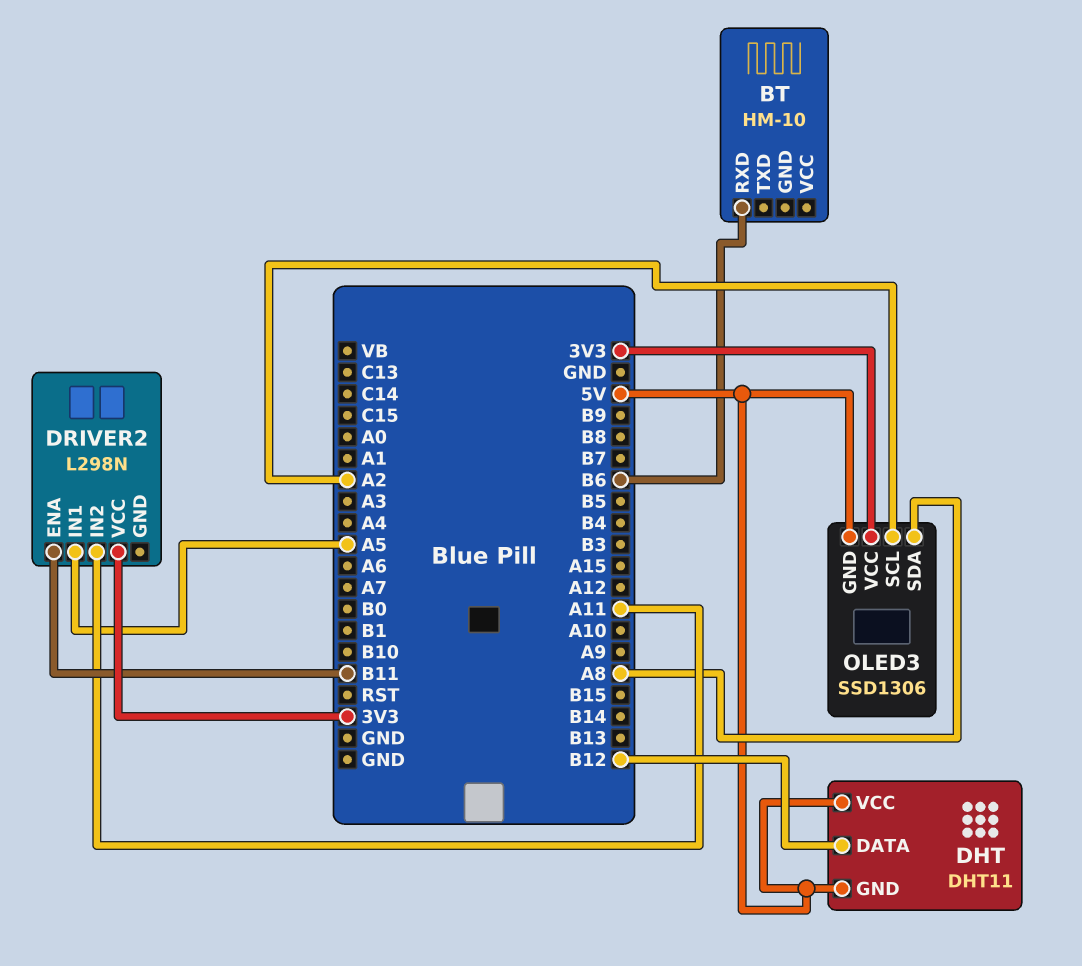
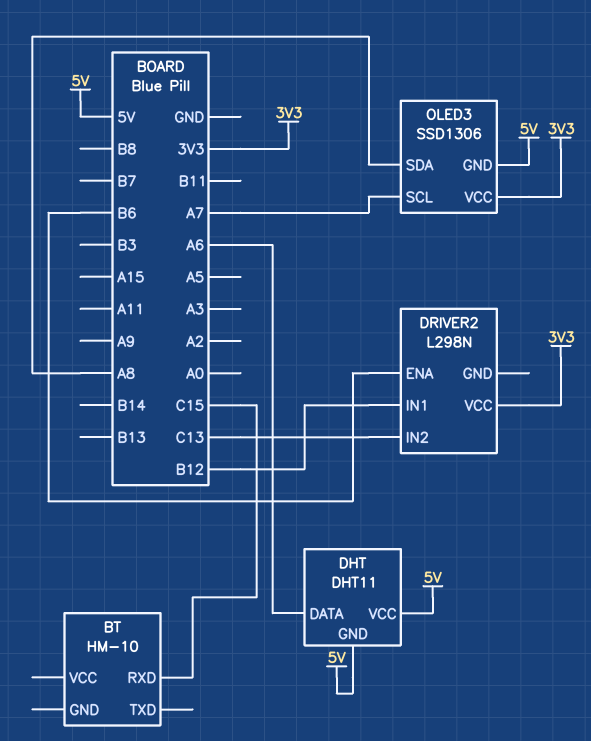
BT pin RXD: B6 -> C15
DHT pin DATA: B12 -> A6
DRIVER2 pin ENA: B11 -> B6
DRIVER2 pin IN1: A5 -> B12
DRIVER2 pin IN2: A11 -> C13
OLED3 pin SCL: A2 -> A7

